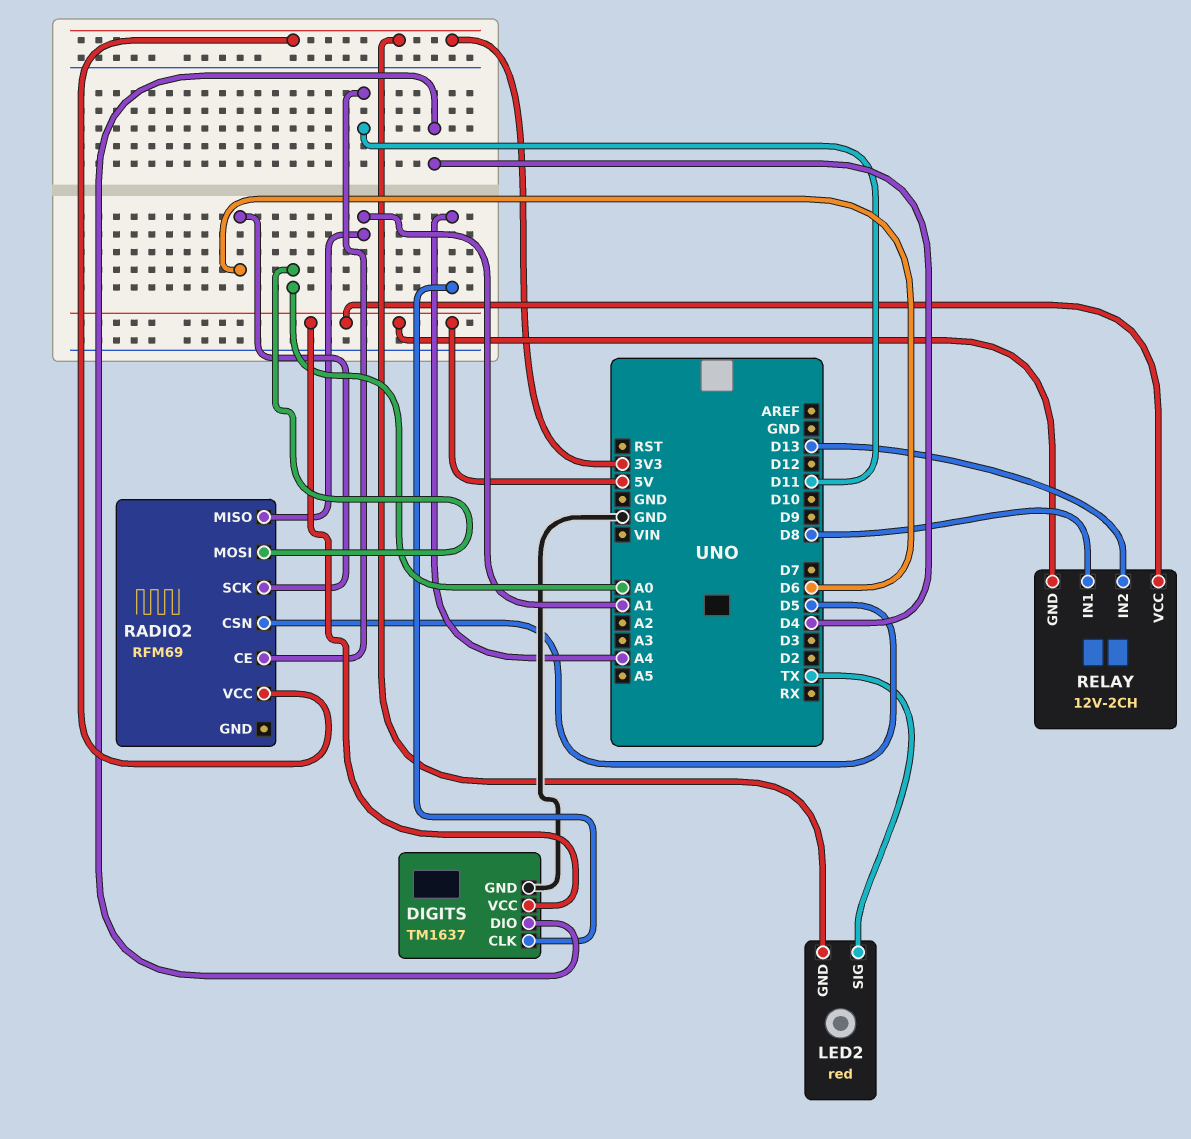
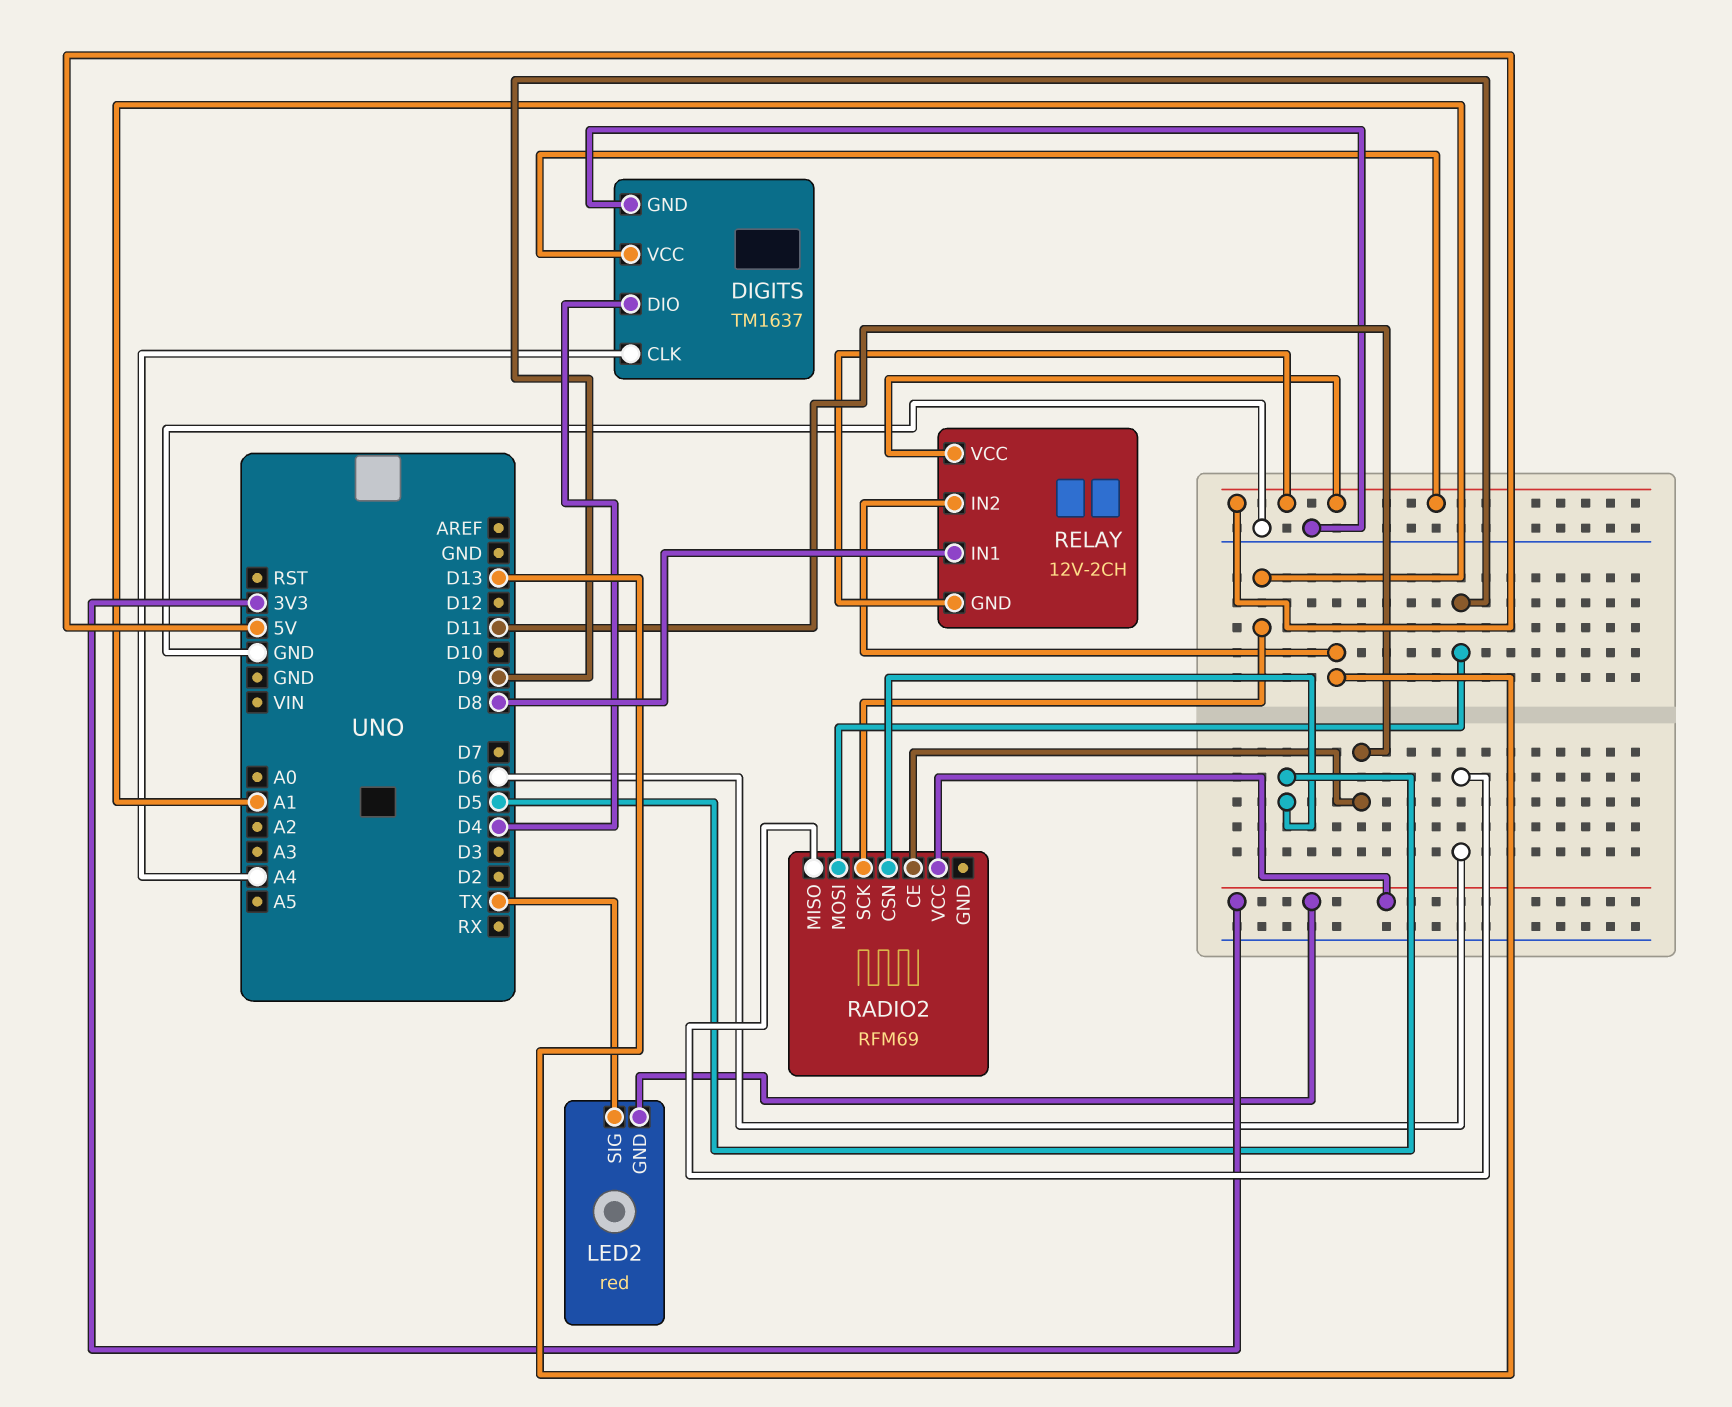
RADIO2 pin MISO: A1 -> D6
RADIO2 pin MOSI: A0 -> D9
RADIO2 pin SCK: D6 -> A1

